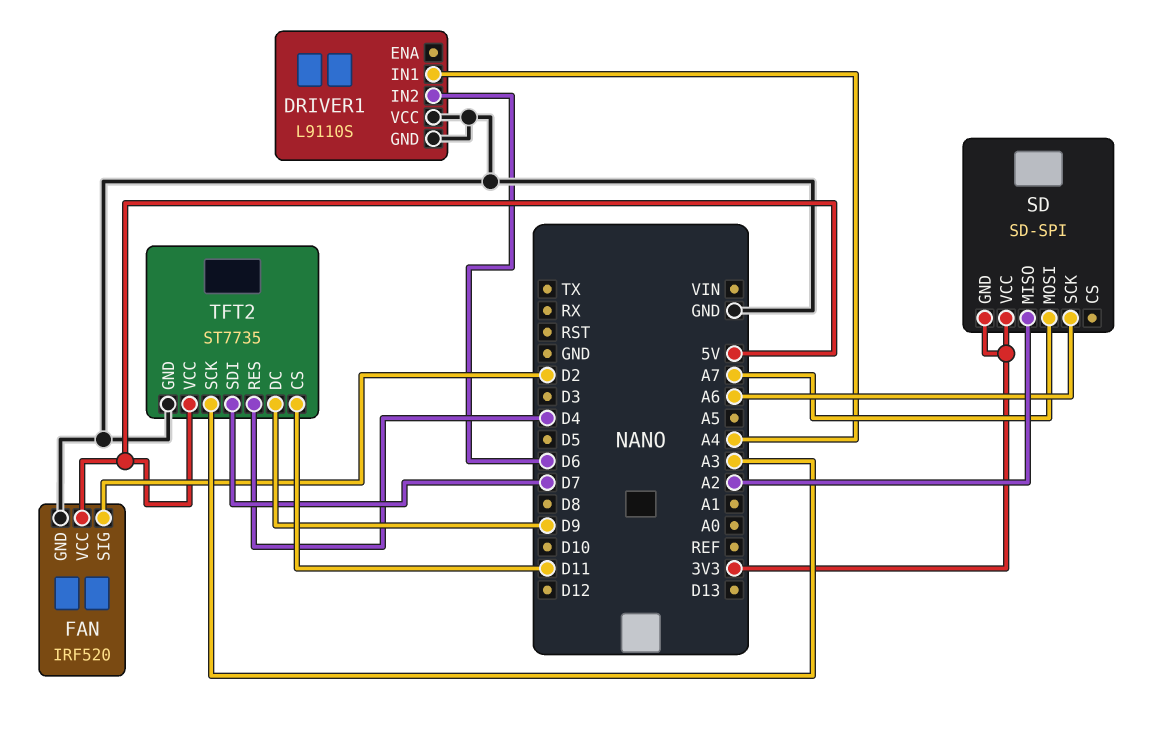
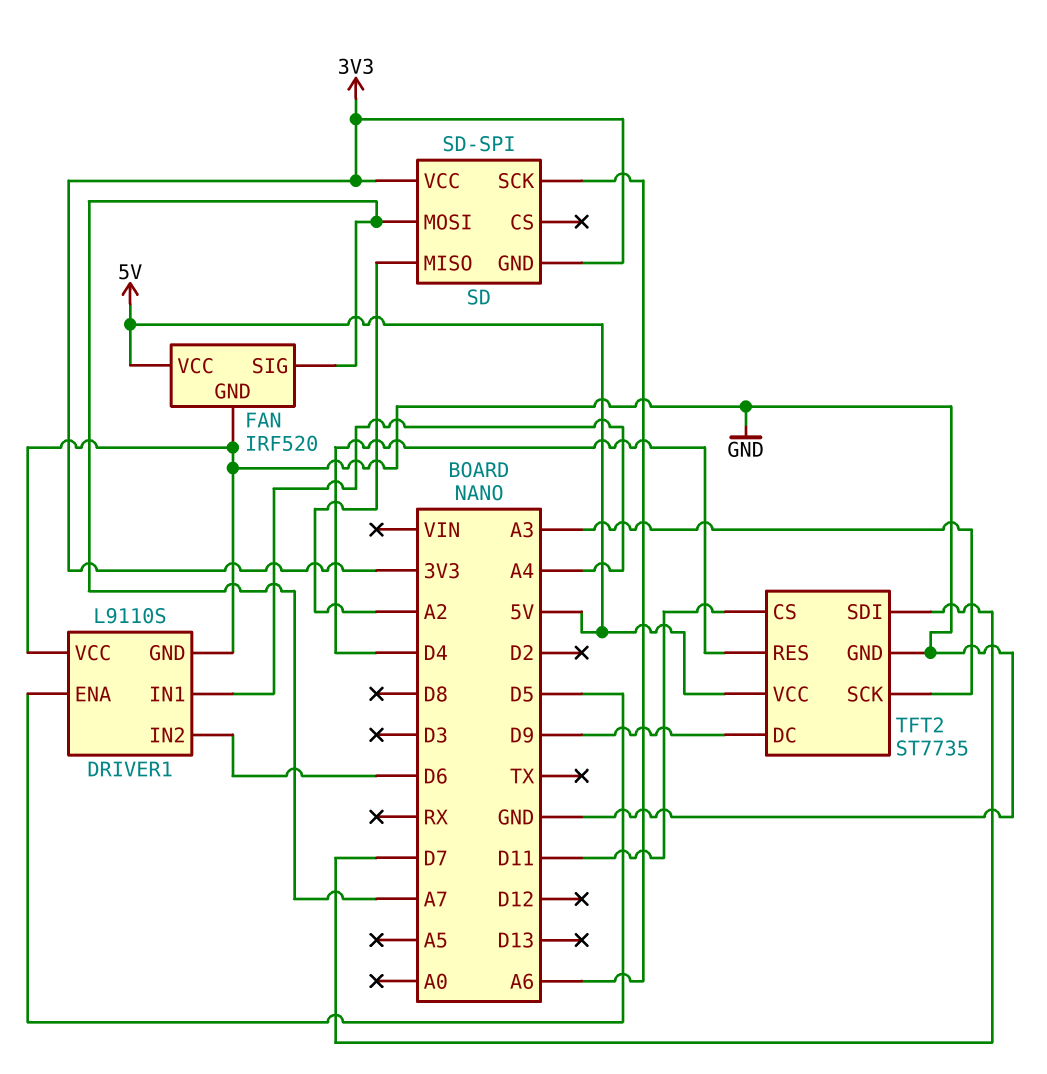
DRIVER1 pin ENA: none -> D5
FAN pin SIG: D2 -> A7

